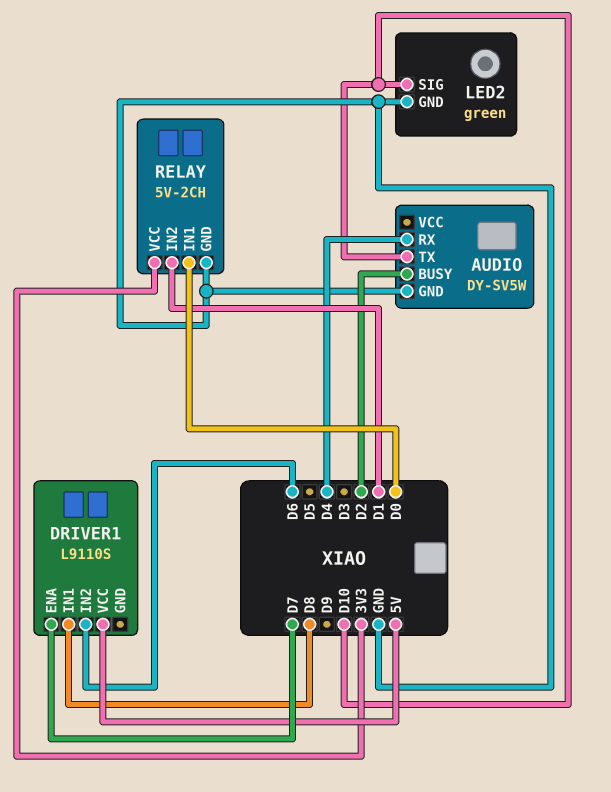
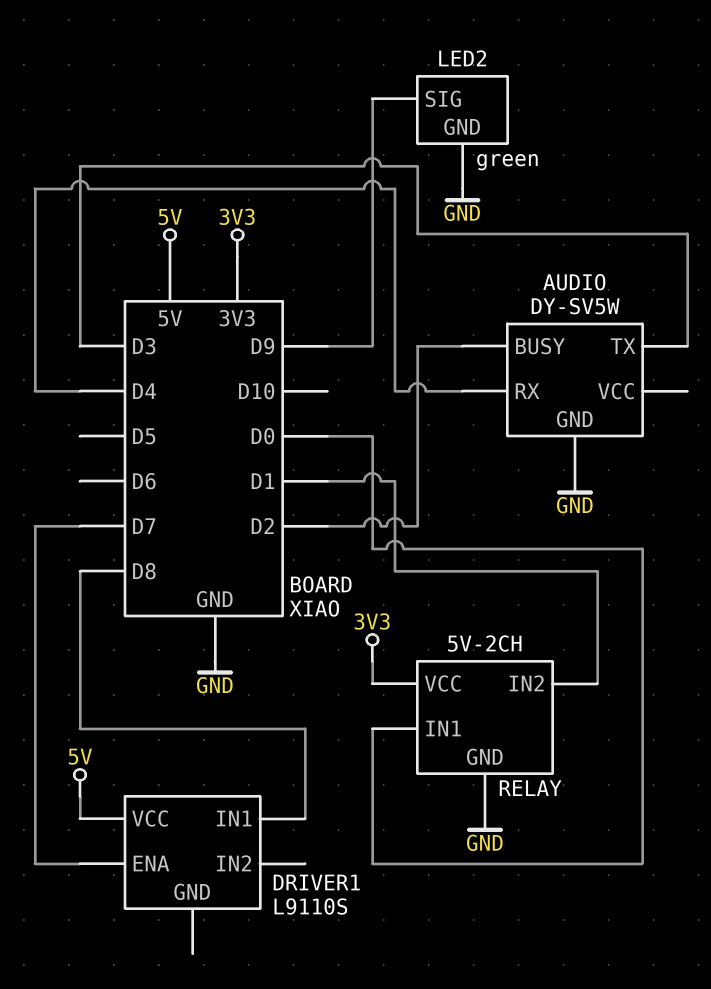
AUDIO pin TX: D10 -> D3
DRIVER1 pin IN2: D6 -> none
LED2 pin SIG: D10 -> D9

